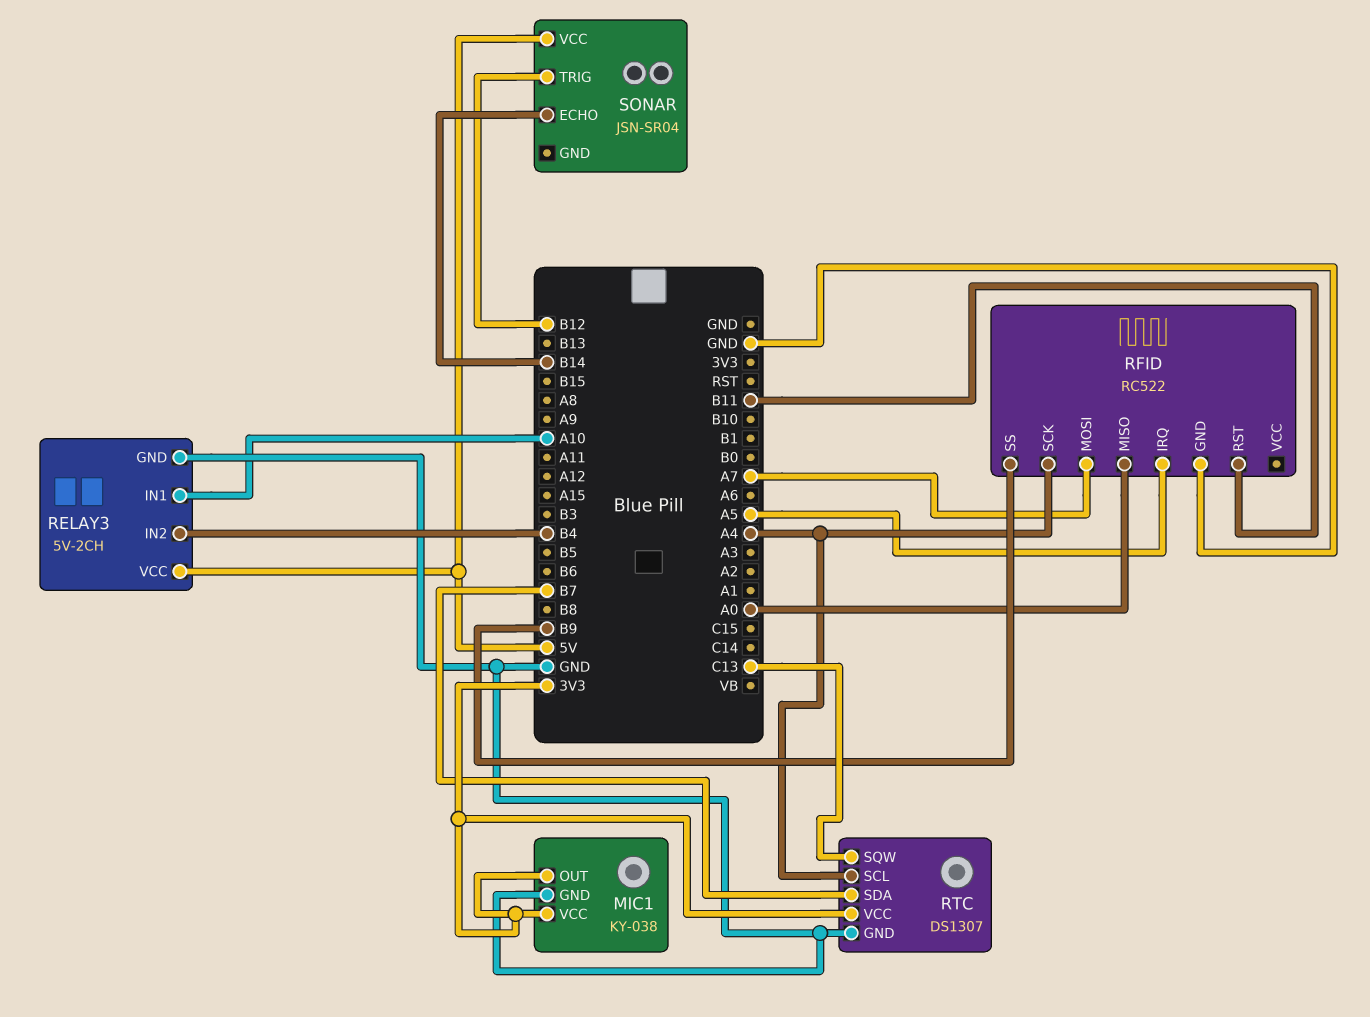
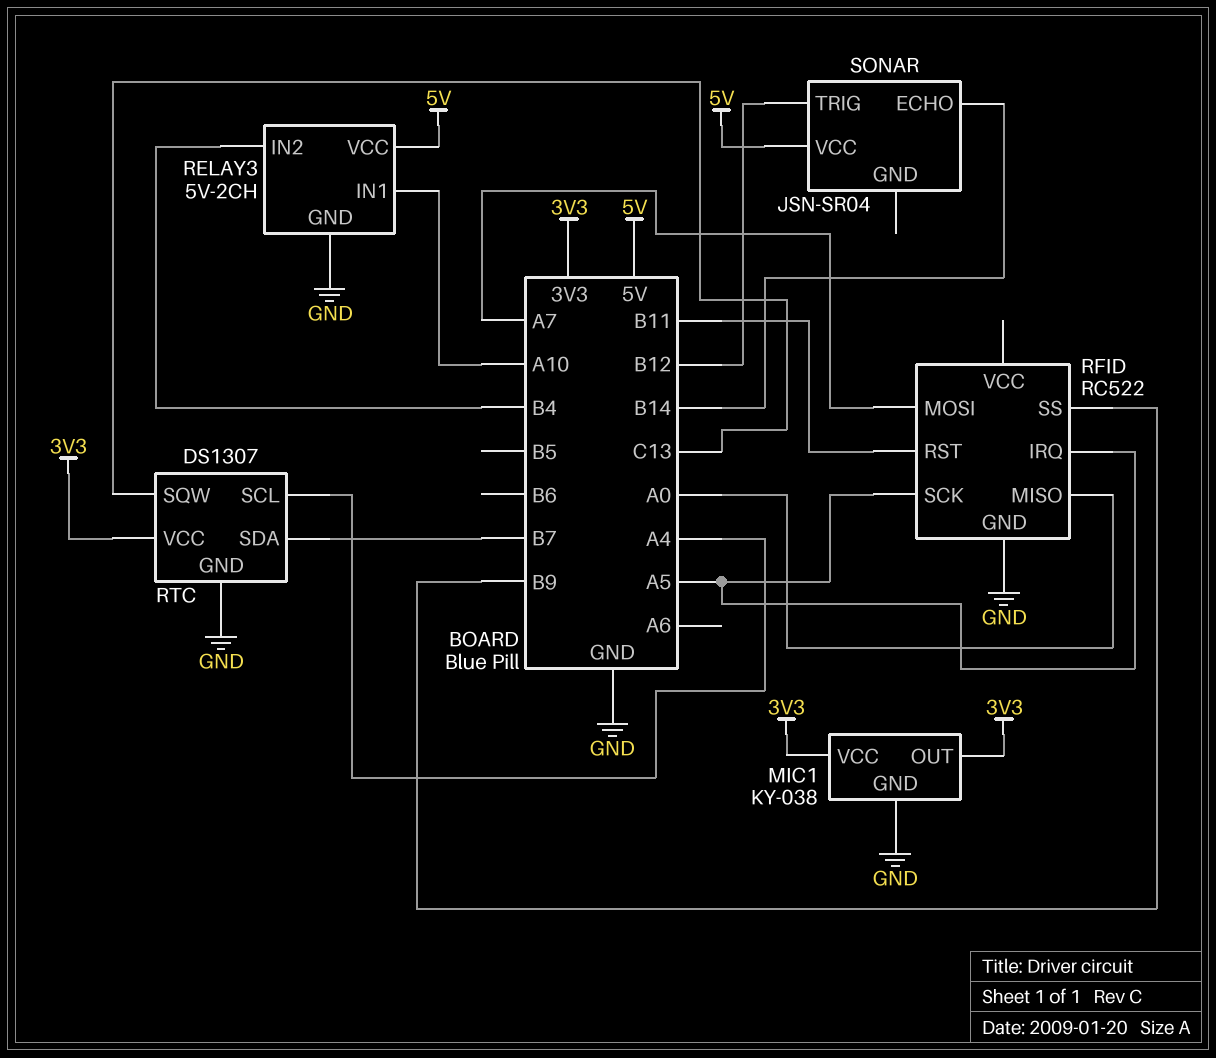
RFID pin SCK: A4 -> A5

